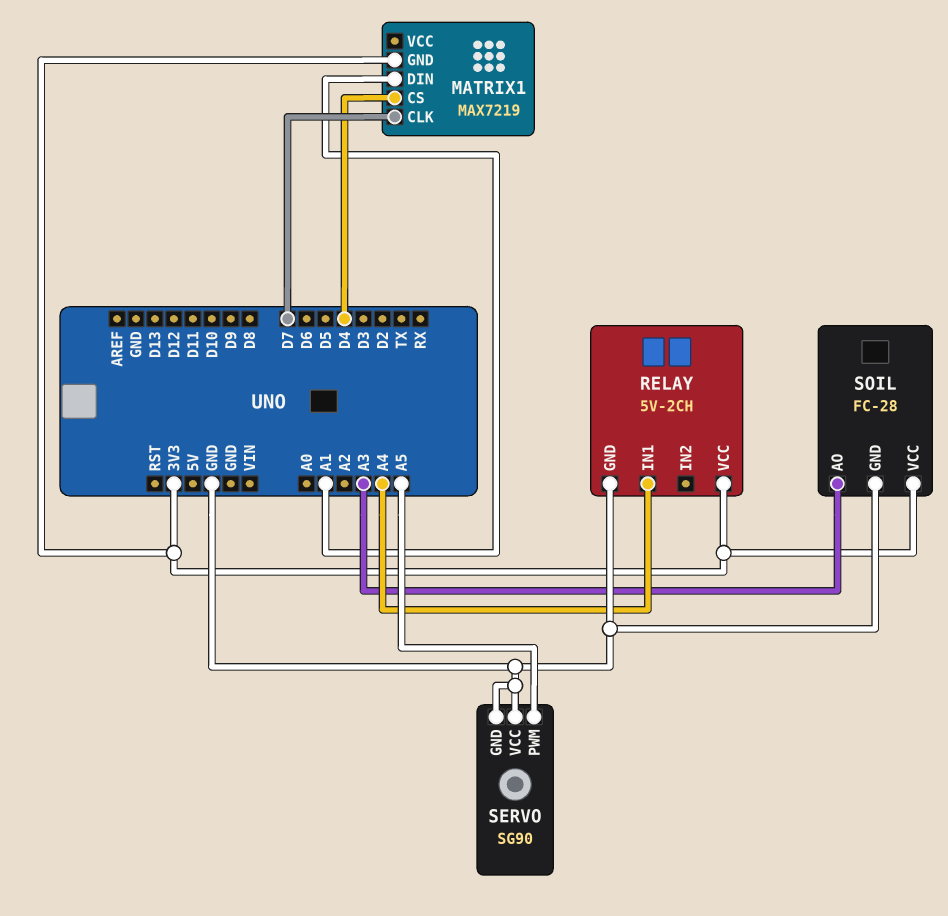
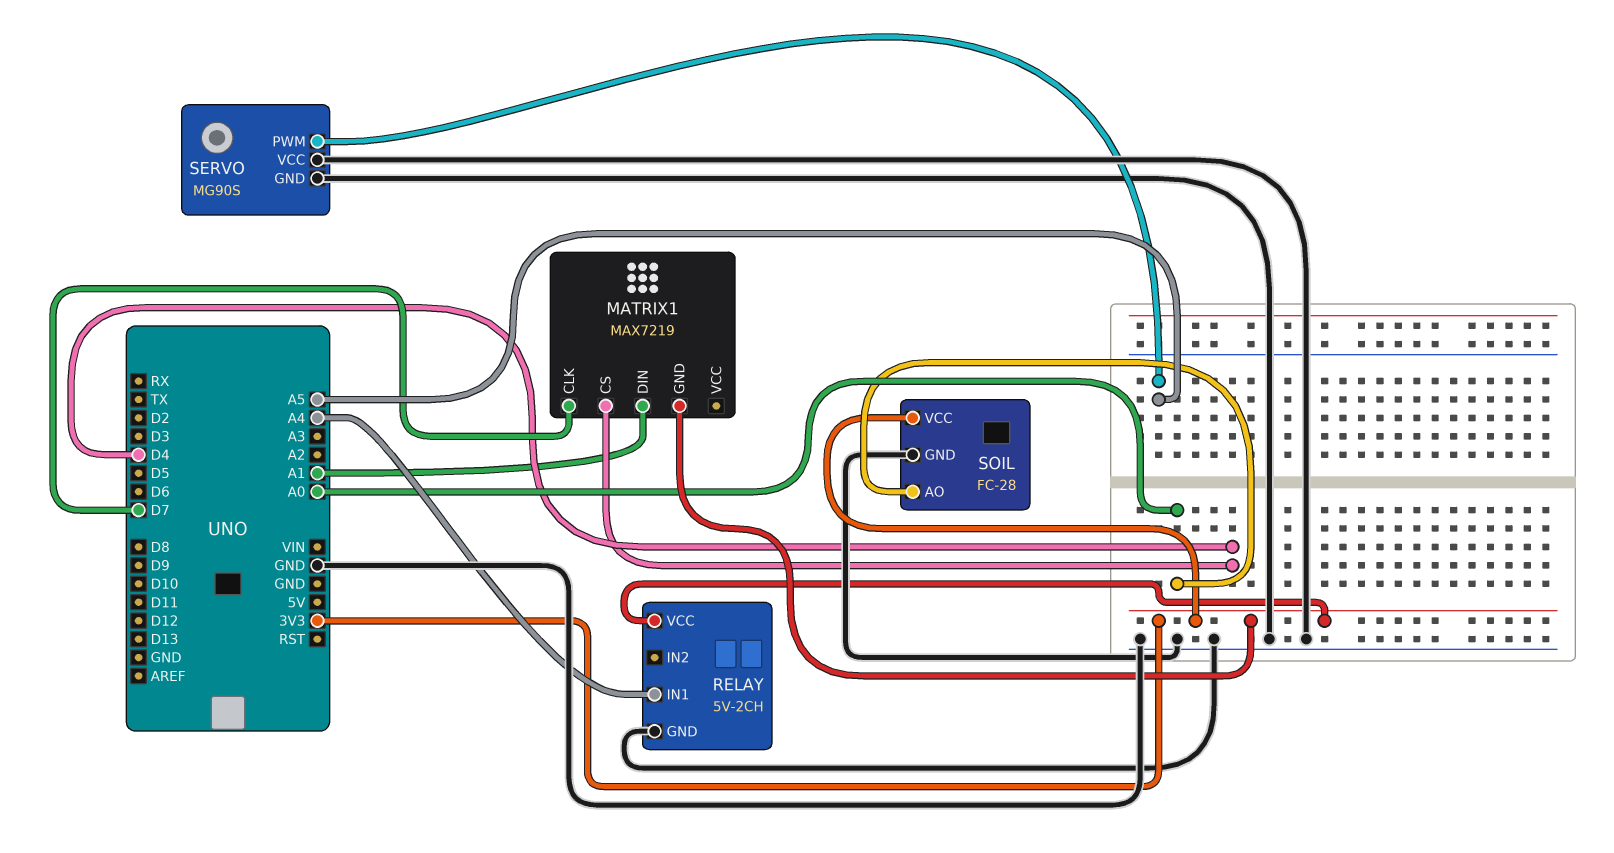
SERVO: SG90 -> MG90S
SOIL pin AO: A3 -> A0

